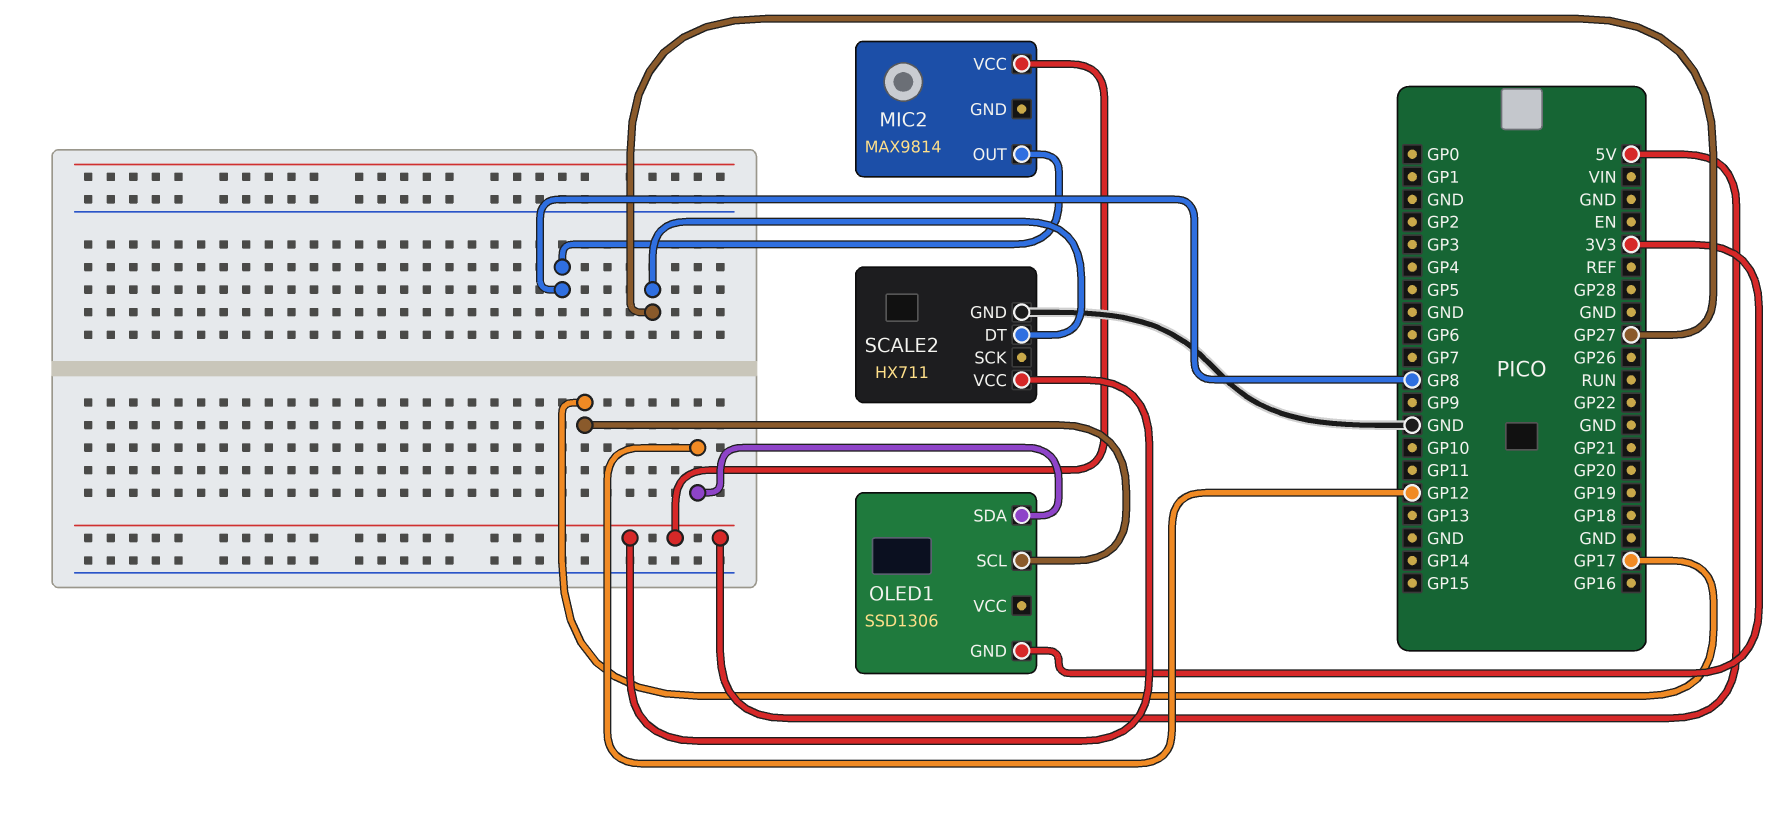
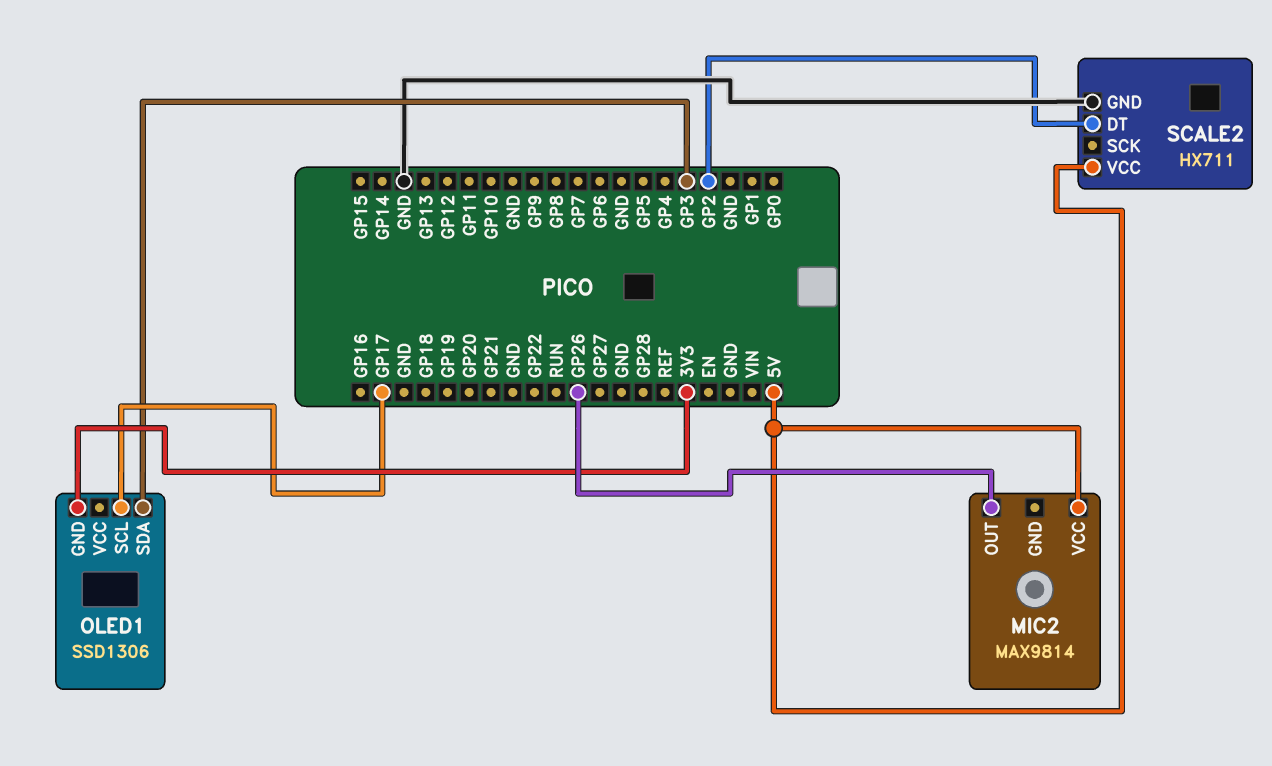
MIC2 pin OUT: GP8 -> GP26
OLED1 pin SDA: GP12 -> GP3
SCALE2 pin DT: GP27 -> GP2

